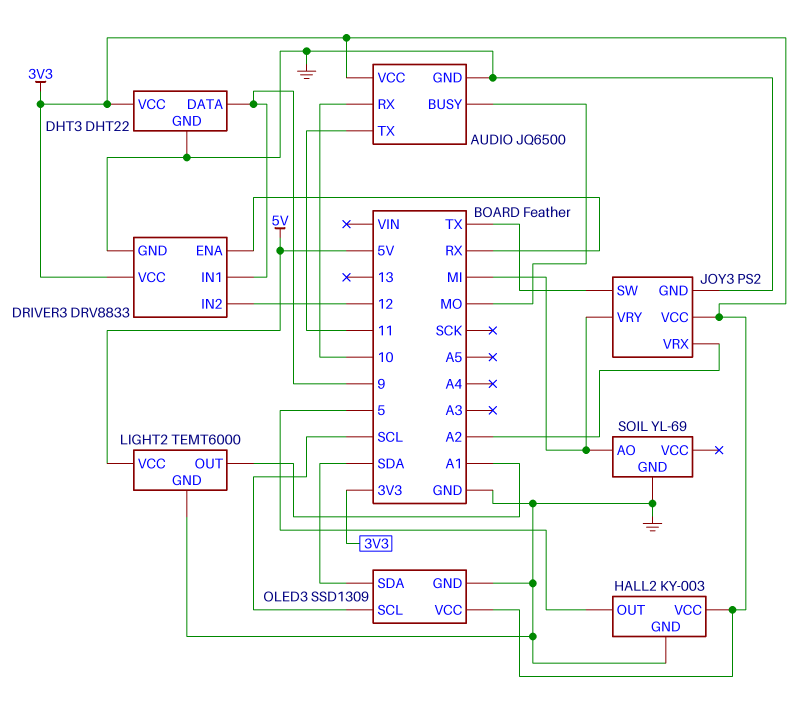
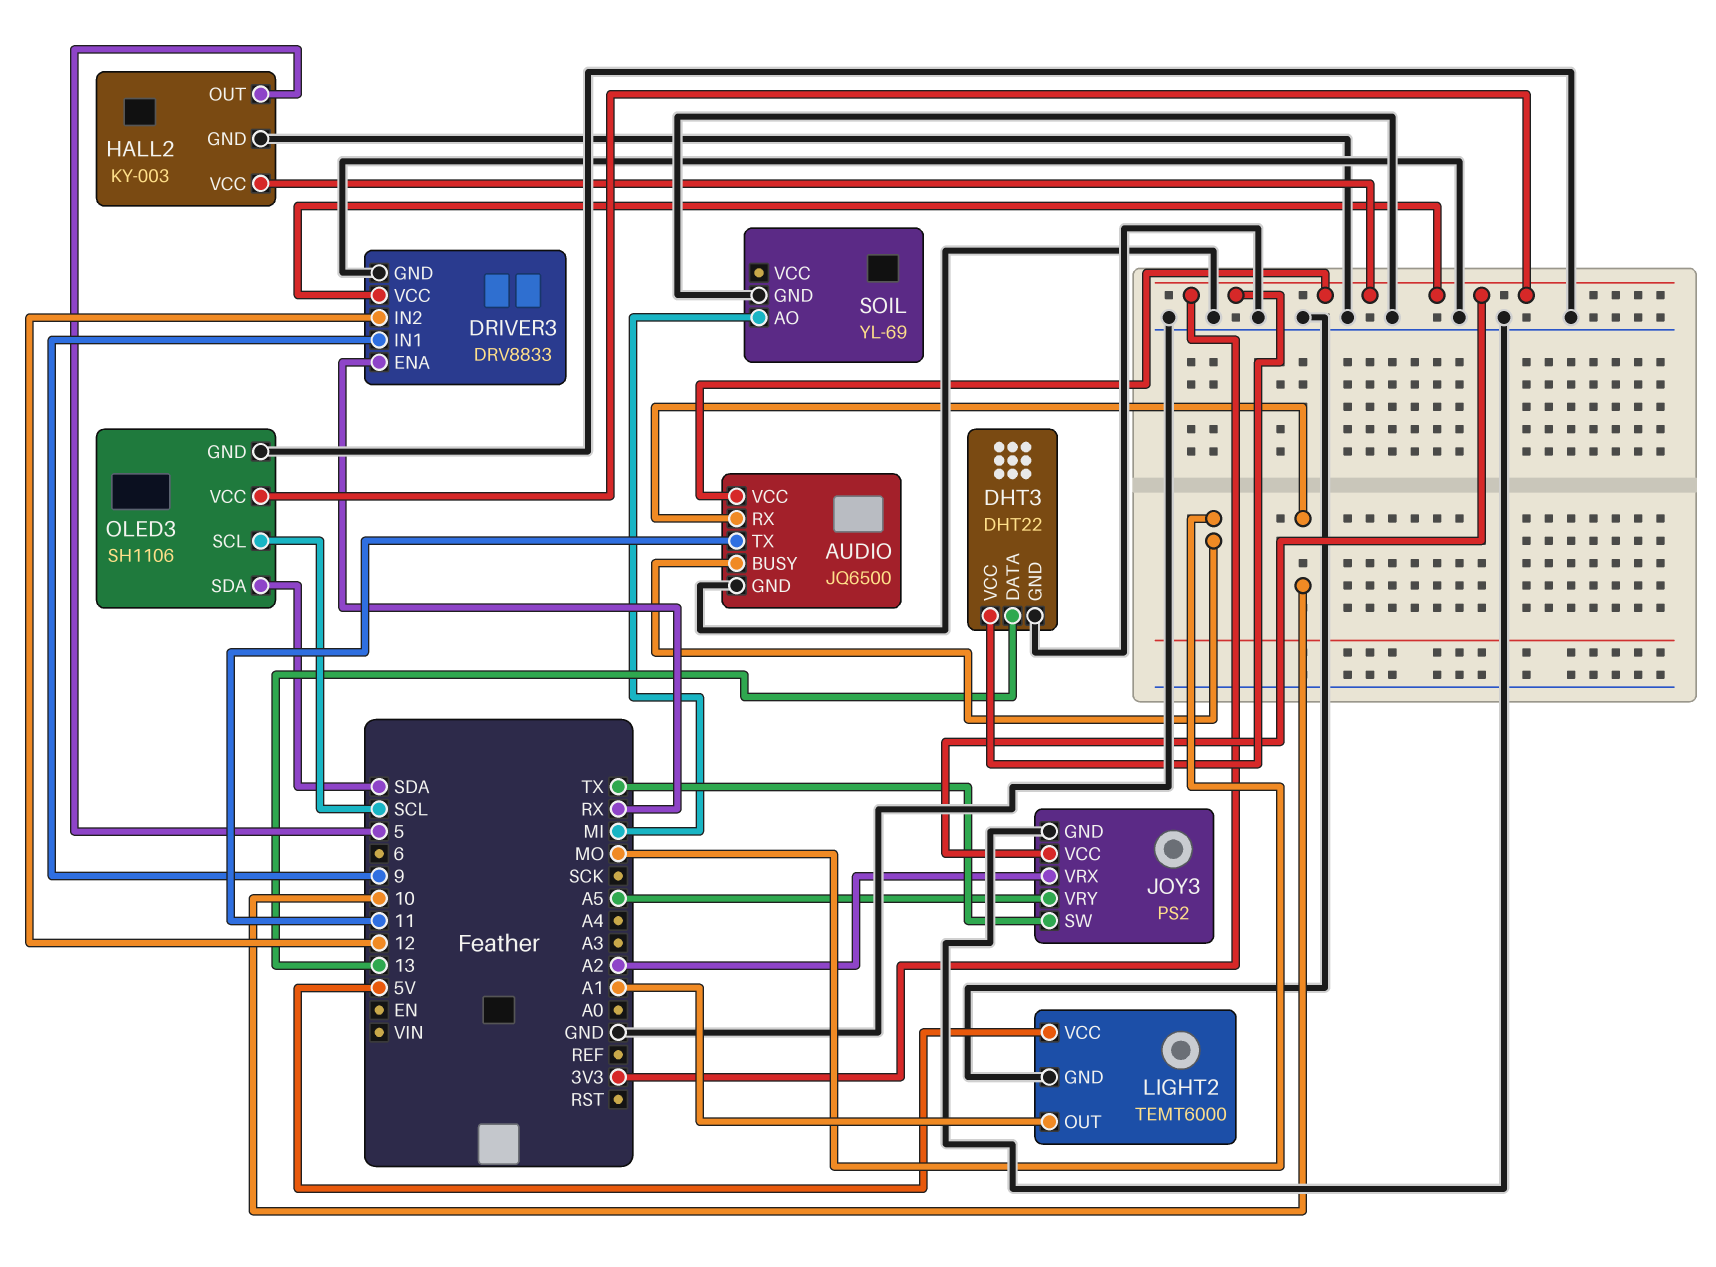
DHT3 pin DATA: 9 -> 13
JOY3 pin VRY: MI -> A5
OLED3: SSD1309 -> SH1106

